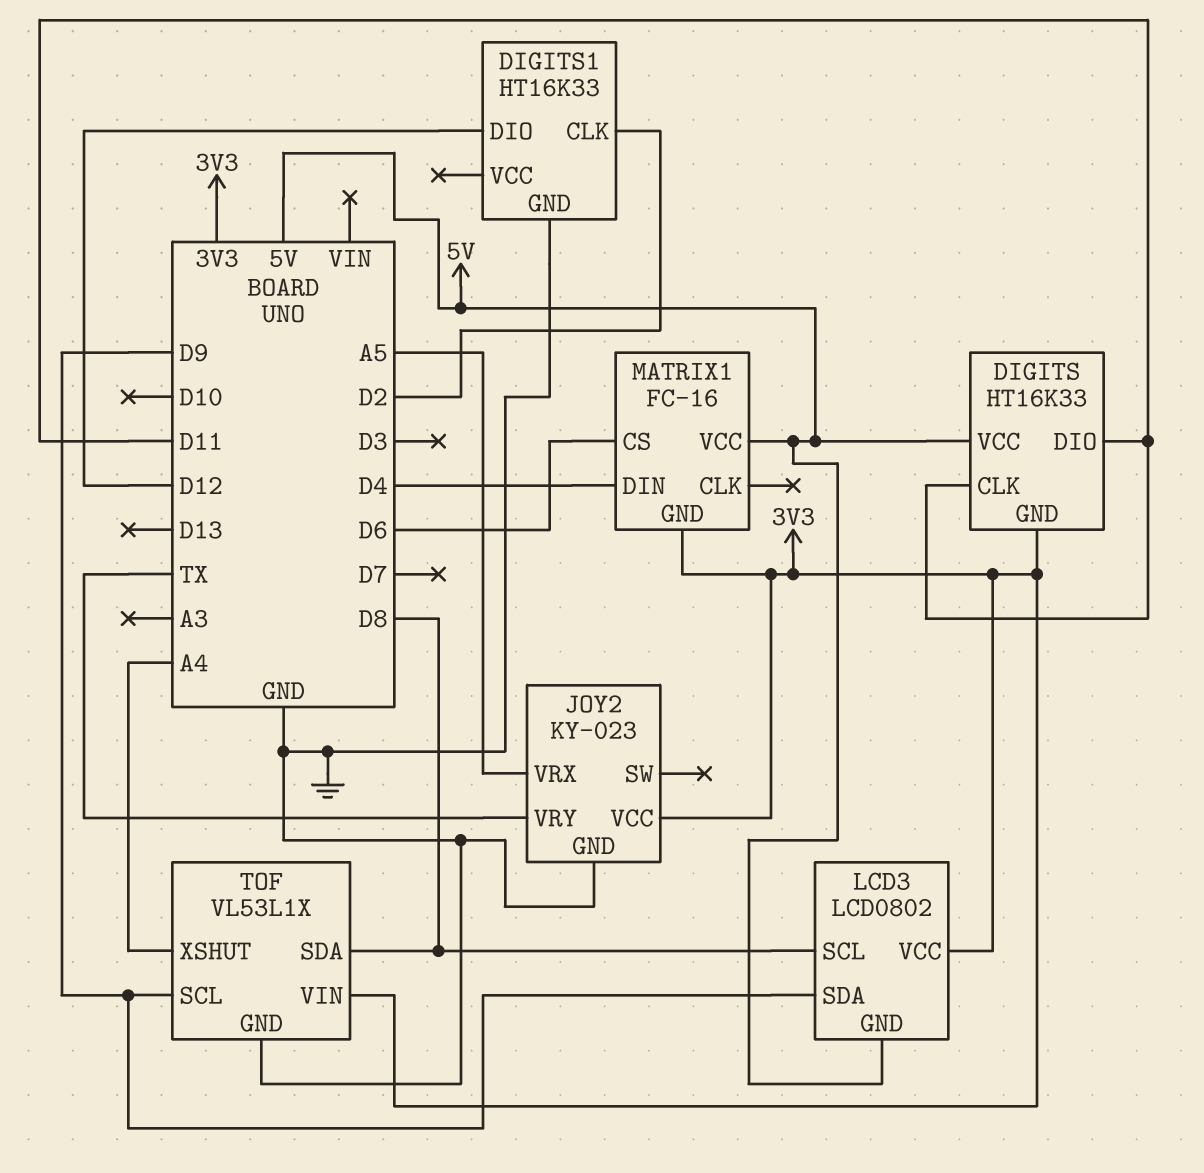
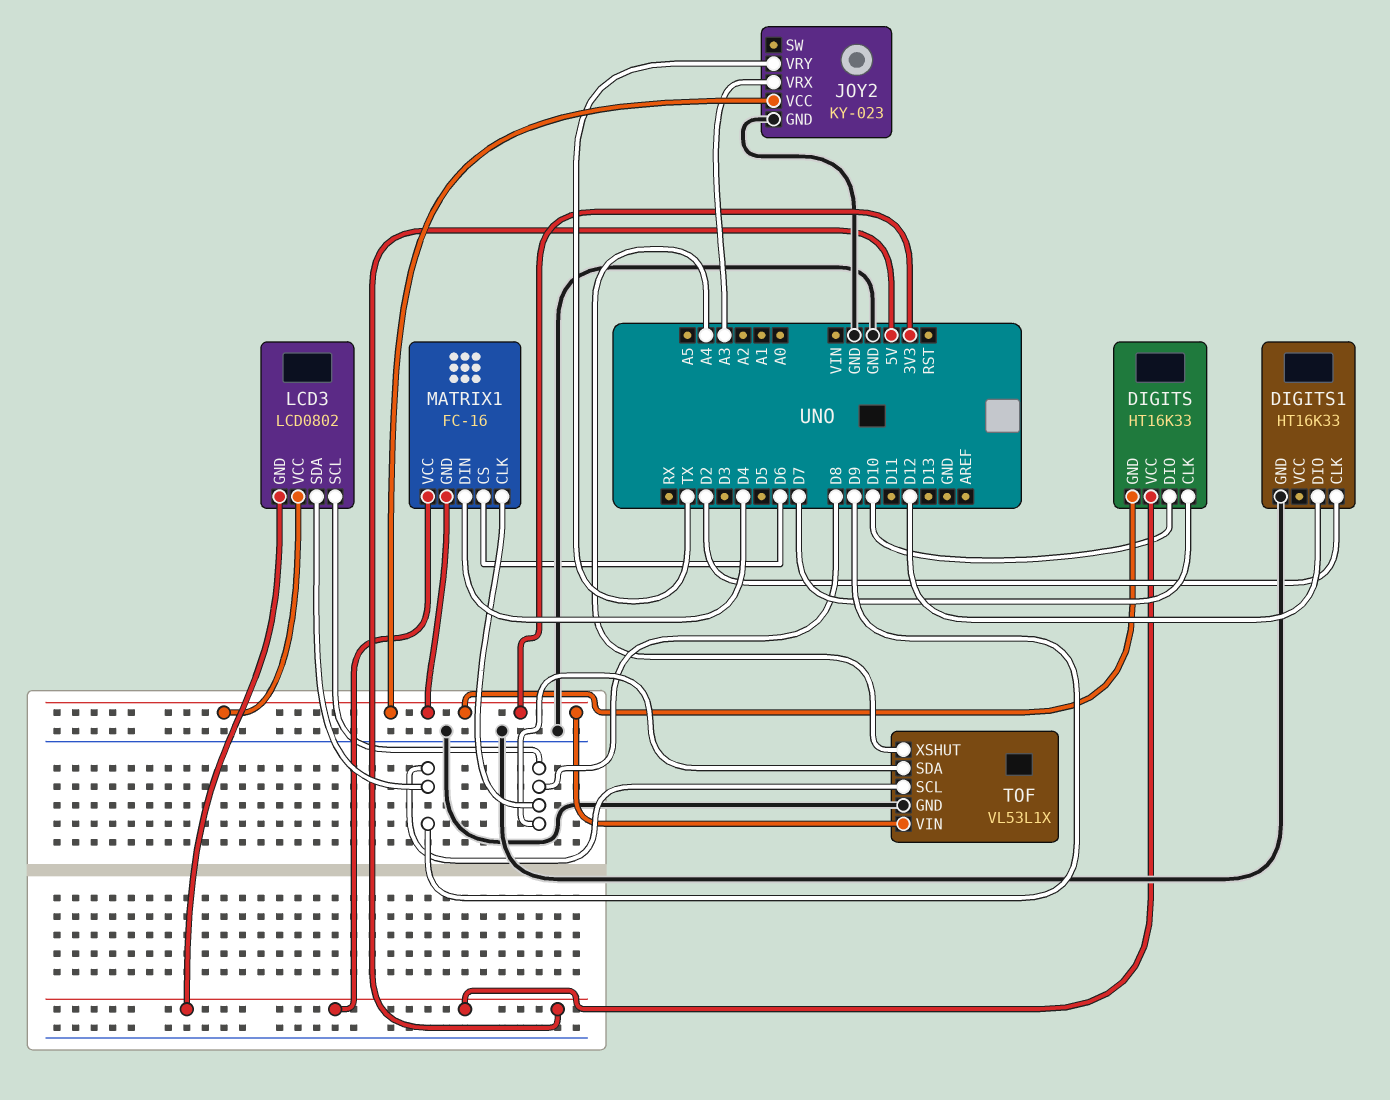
DIGITS pin CLK: D11 -> D7
DIGITS pin DIO: D11 -> D10
JOY2 pin VRX: A5 -> A3
MATRIX1 pin CLK: none -> D8

